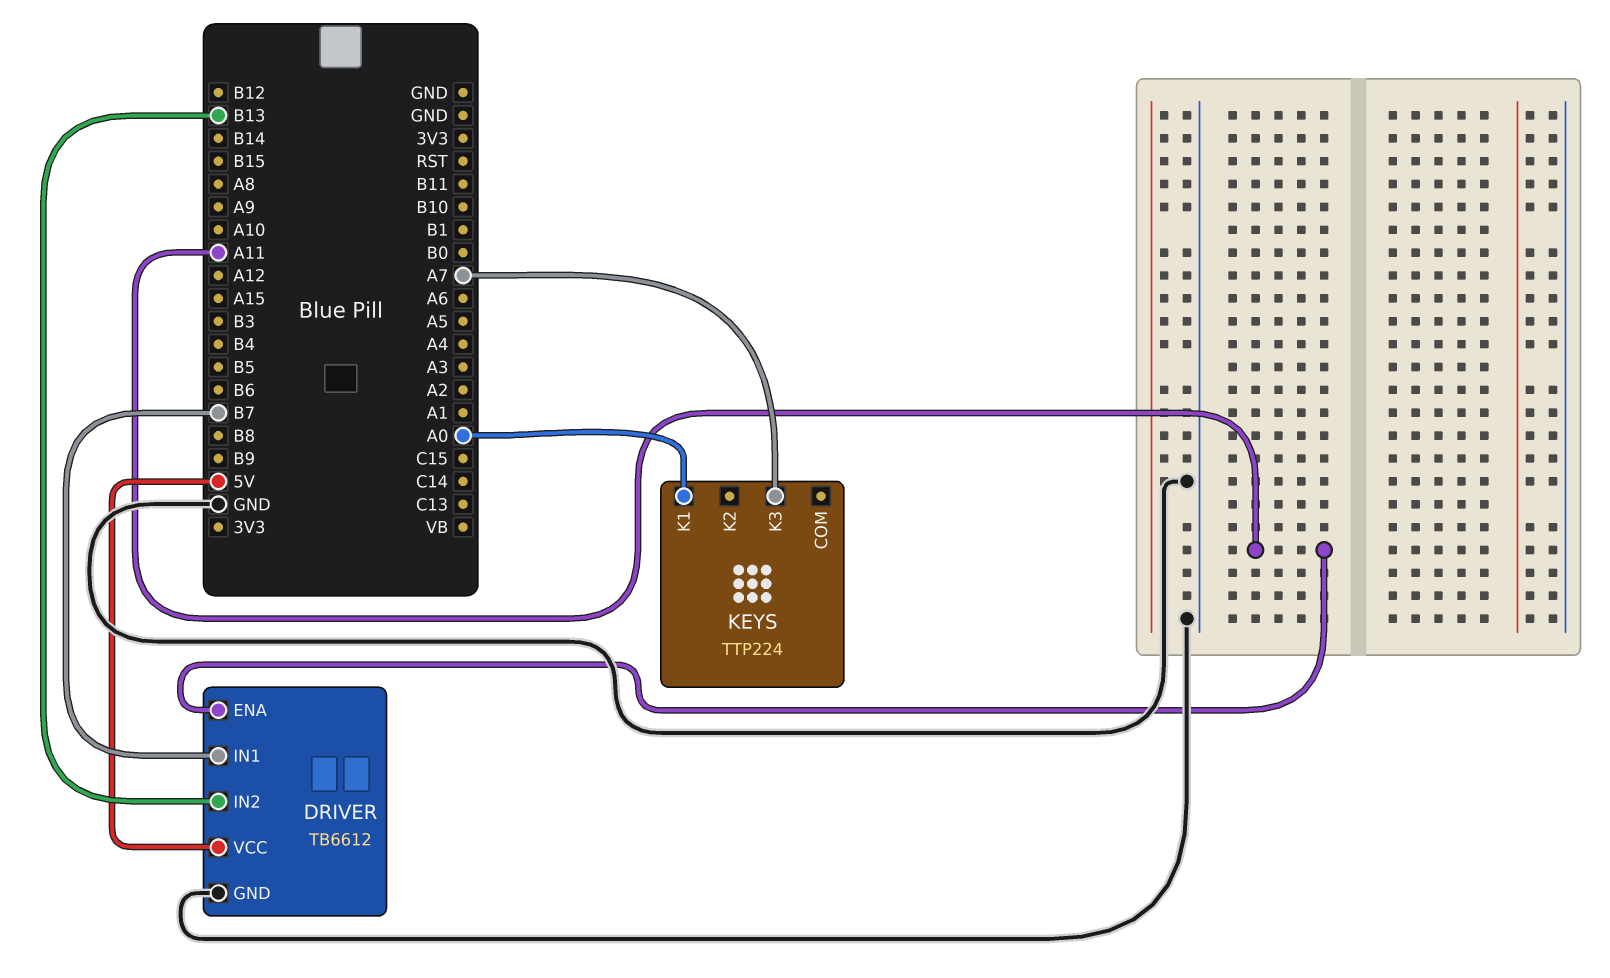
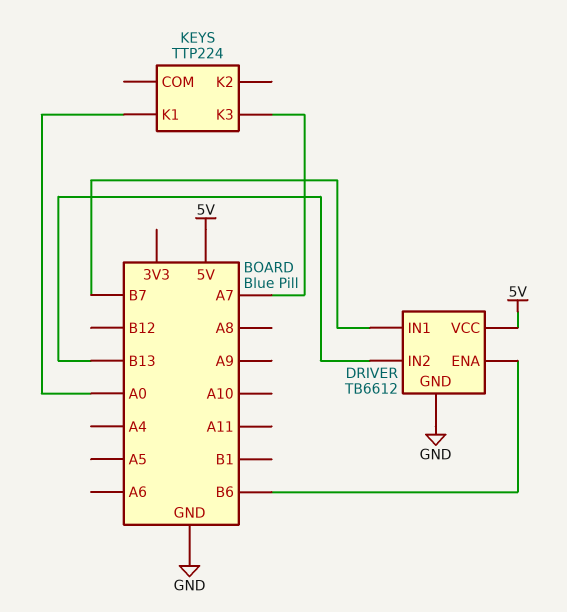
DRIVER pin ENA: A11 -> B6

